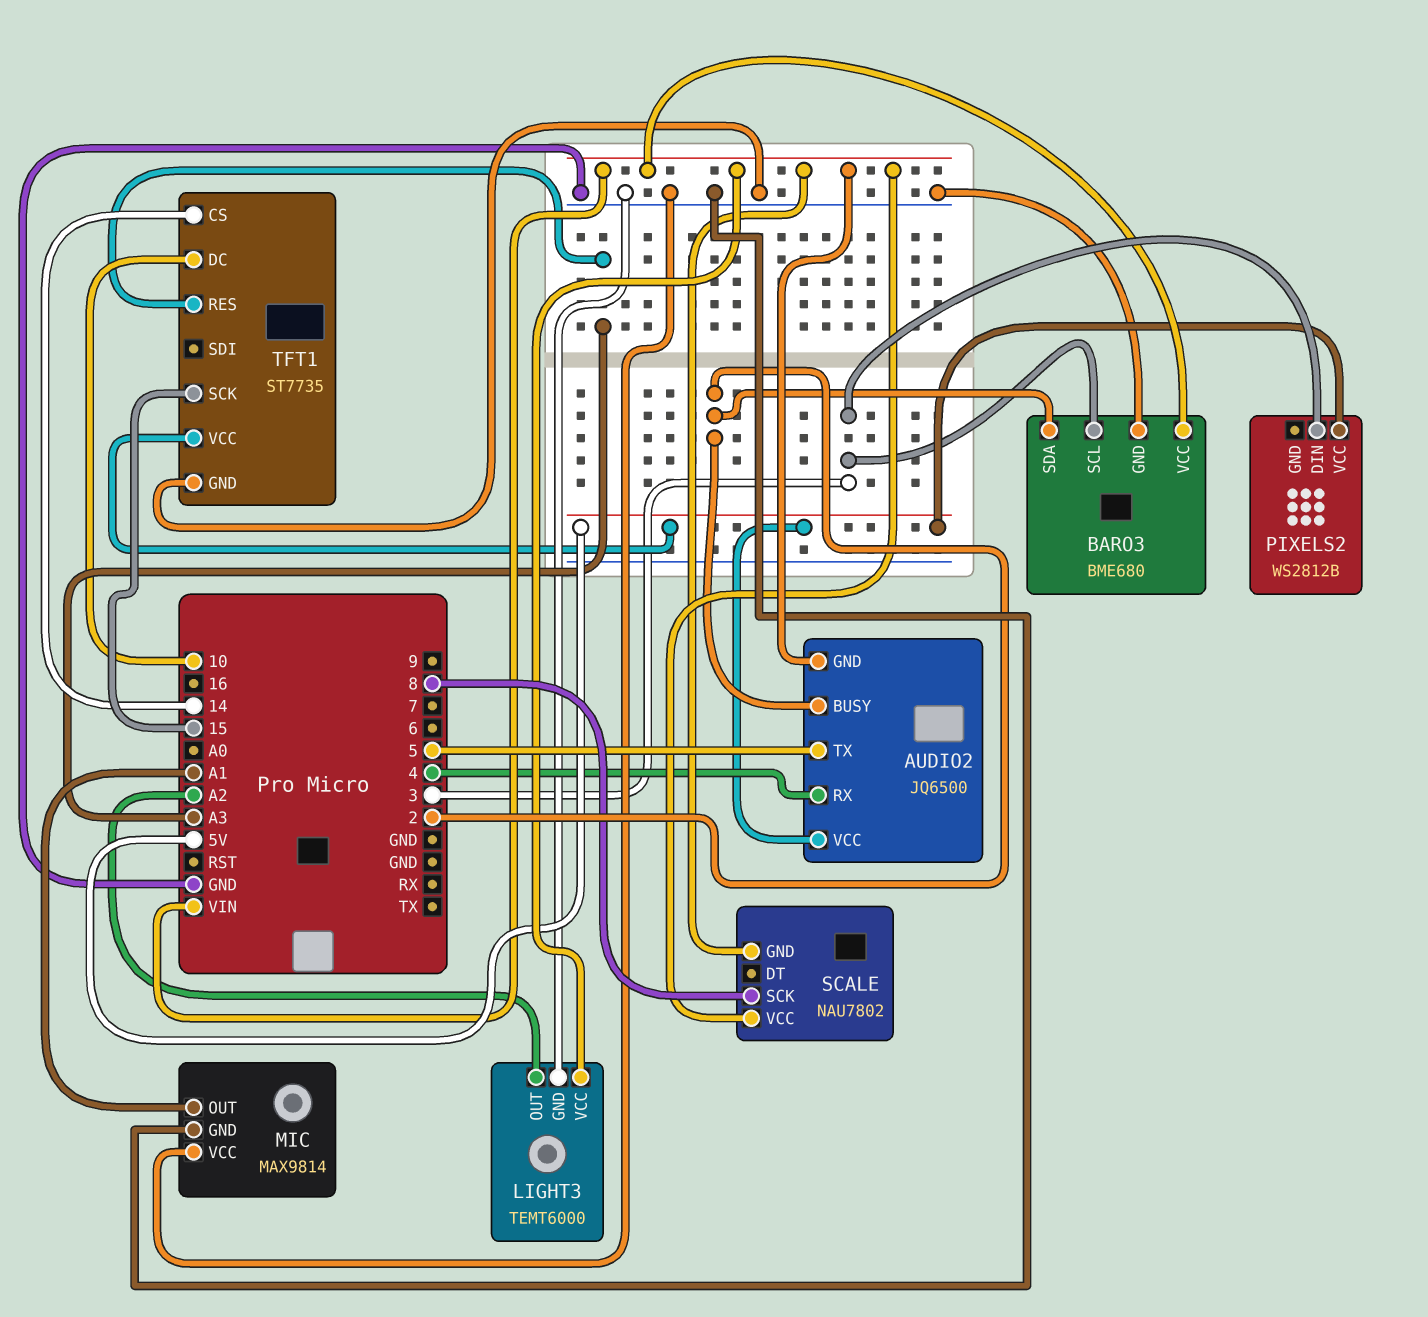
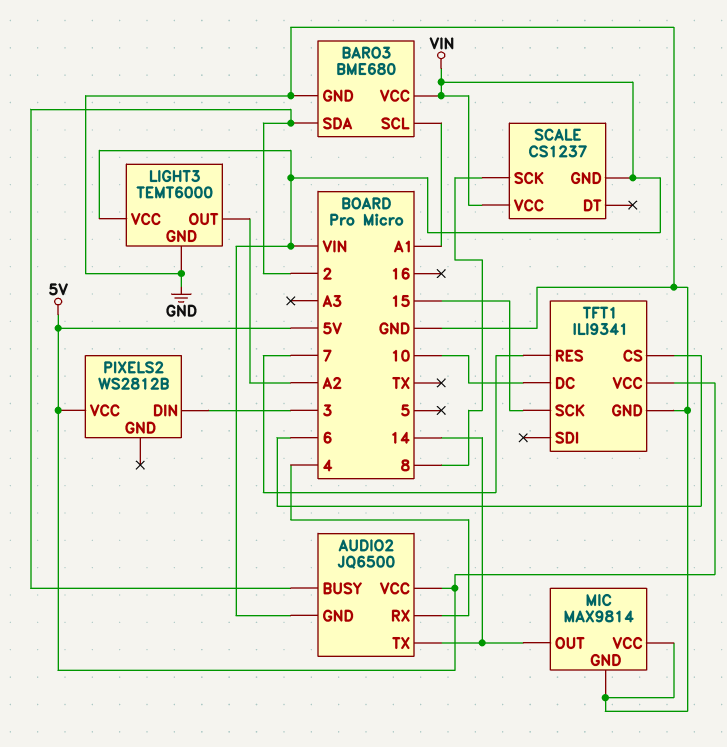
AUDIO2 pin TX: 5 -> 14
BARO3 pin SCL: 3 -> A1
MIC pin OUT: A1 -> 14
SCALE: NAU7802 -> CS1237
TFT1: ST7735 -> ILI9341
TFT1 pin CS: 14 -> 6
TFT1 pin RES: A3 -> 7

